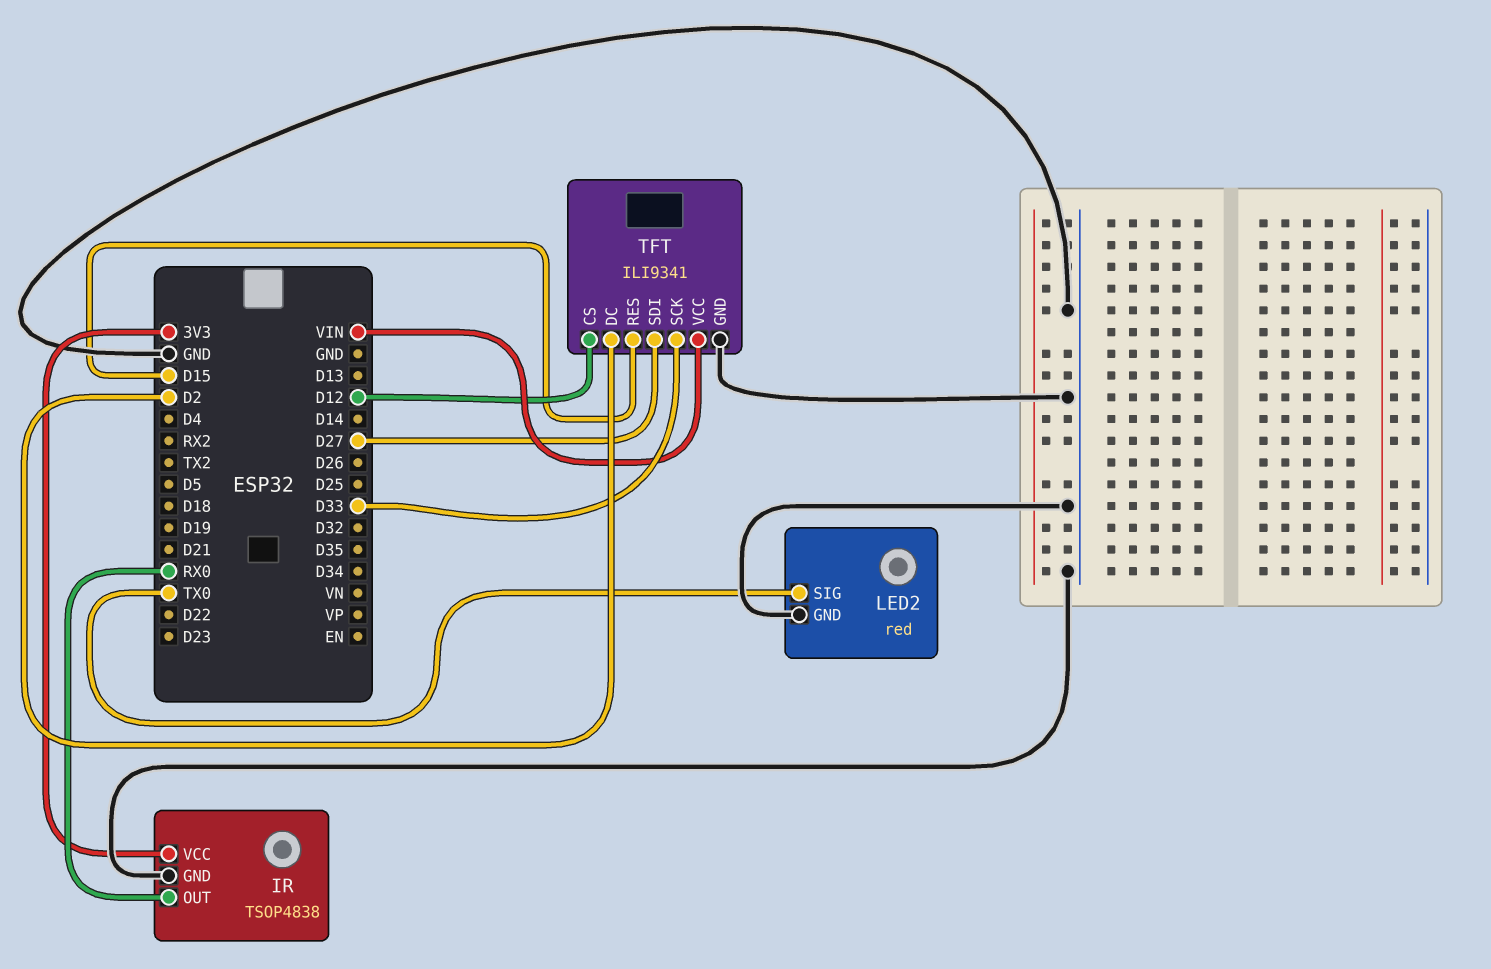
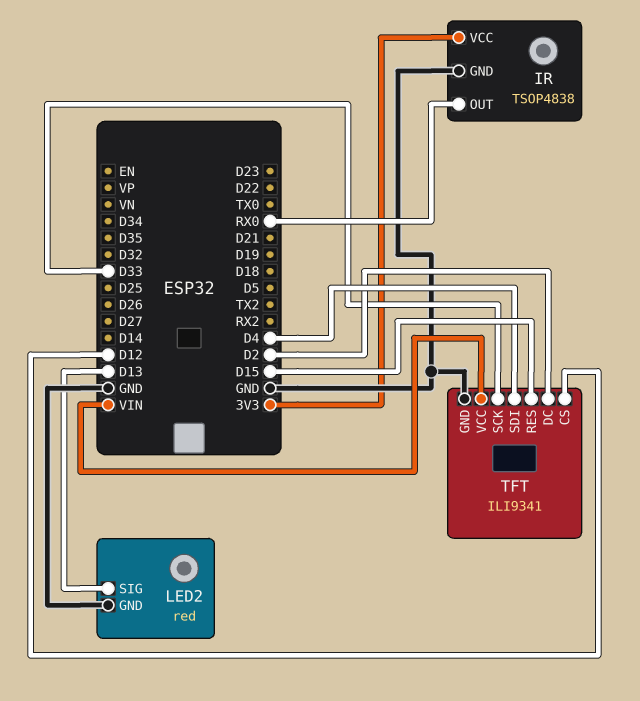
LED2 pin SIG: TX0 -> D13
TFT pin SDI: D27 -> D4

